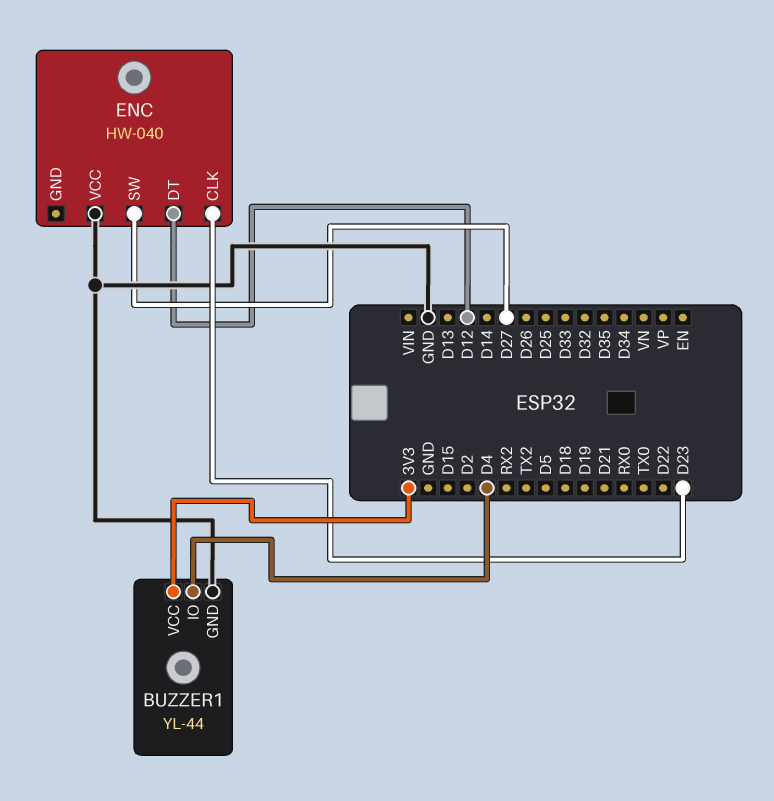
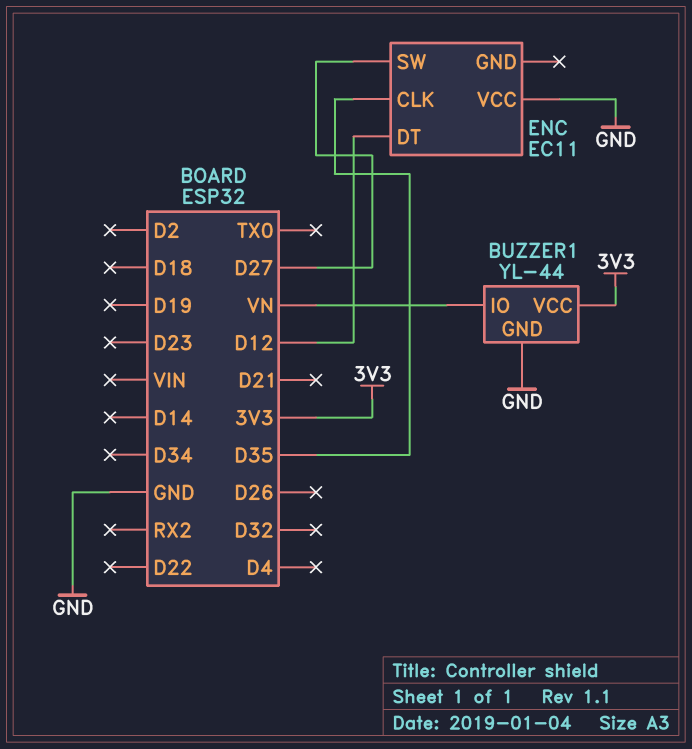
BUZZER1 pin IO: D4 -> VN
ENC: HW-040 -> EC11
ENC pin CLK: D23 -> D35

